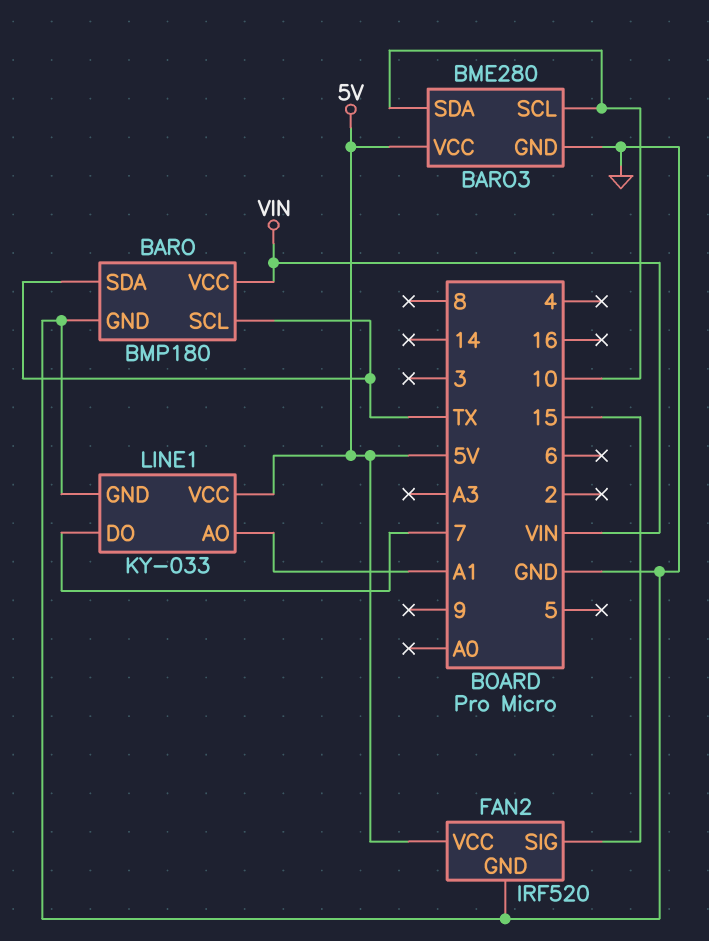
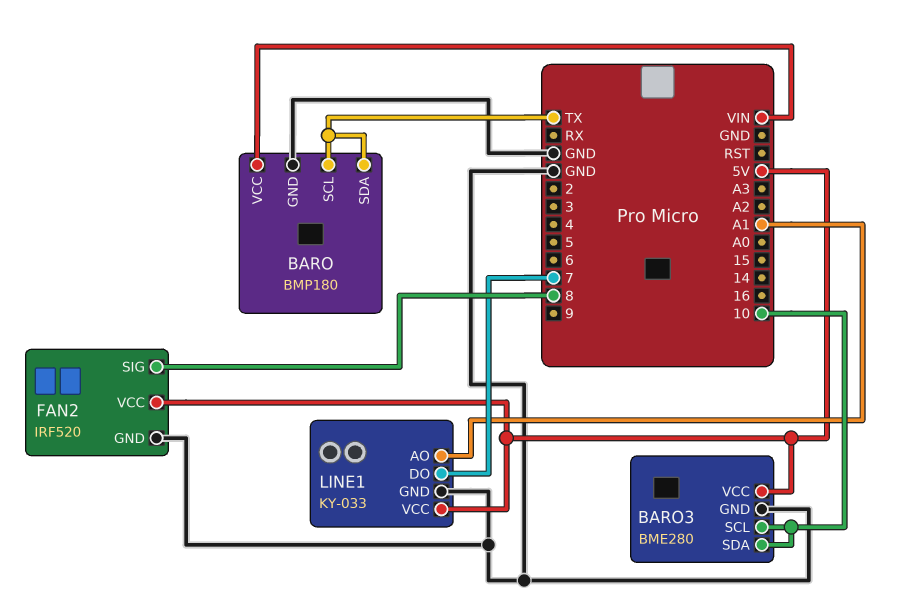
FAN2 pin SIG: 15 -> 8

